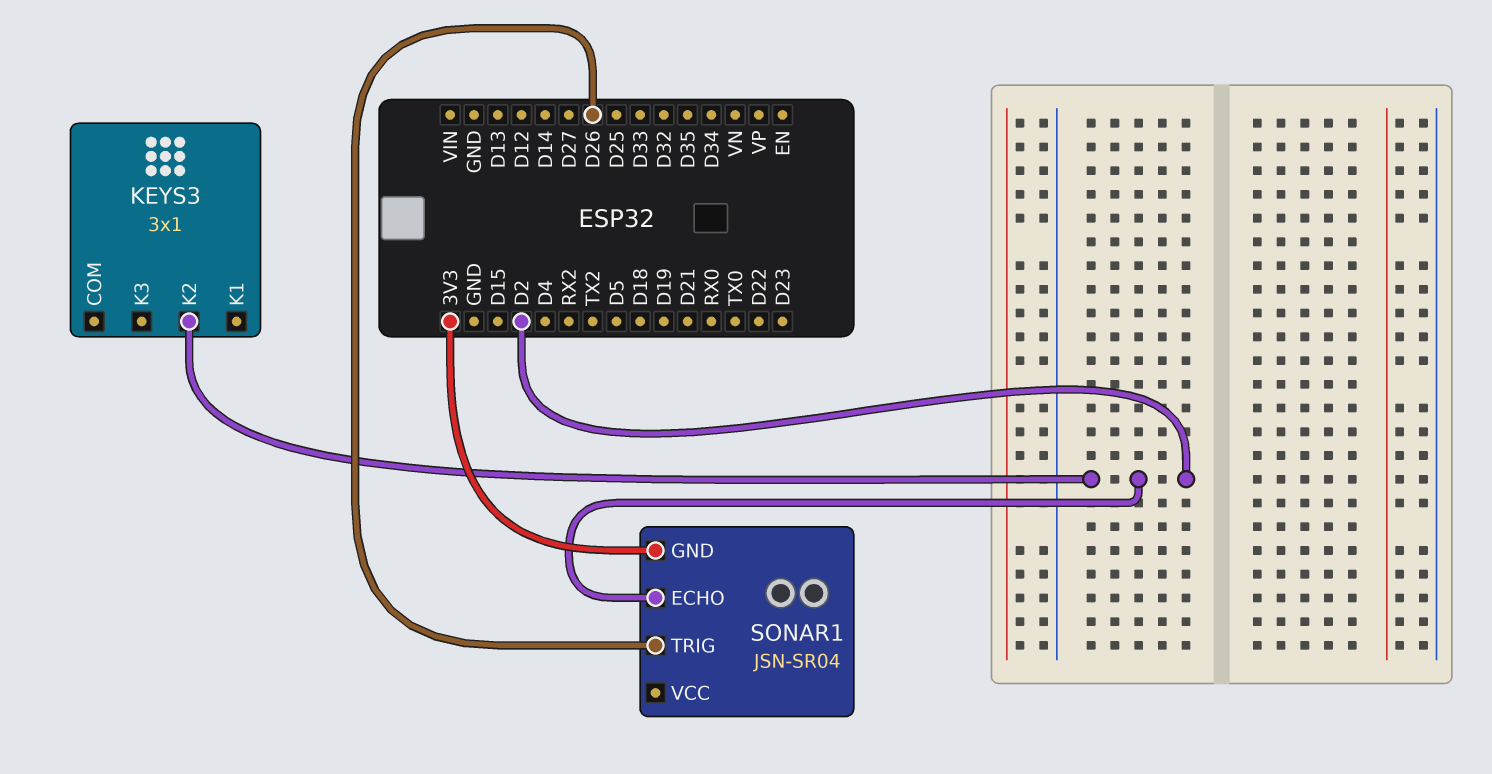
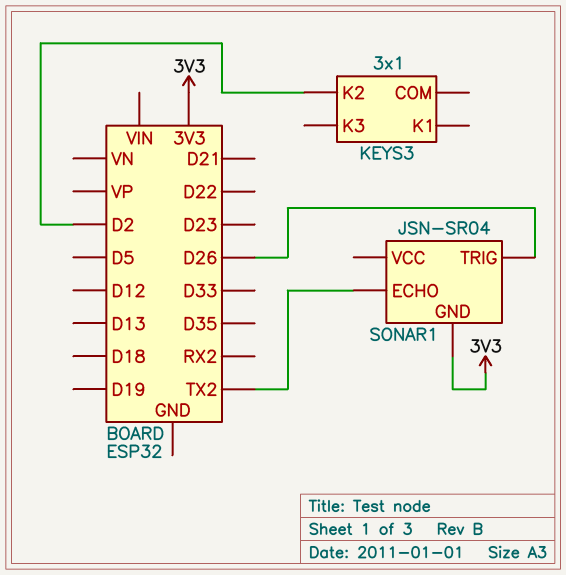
SONAR1 pin ECHO: D2 -> TX2

